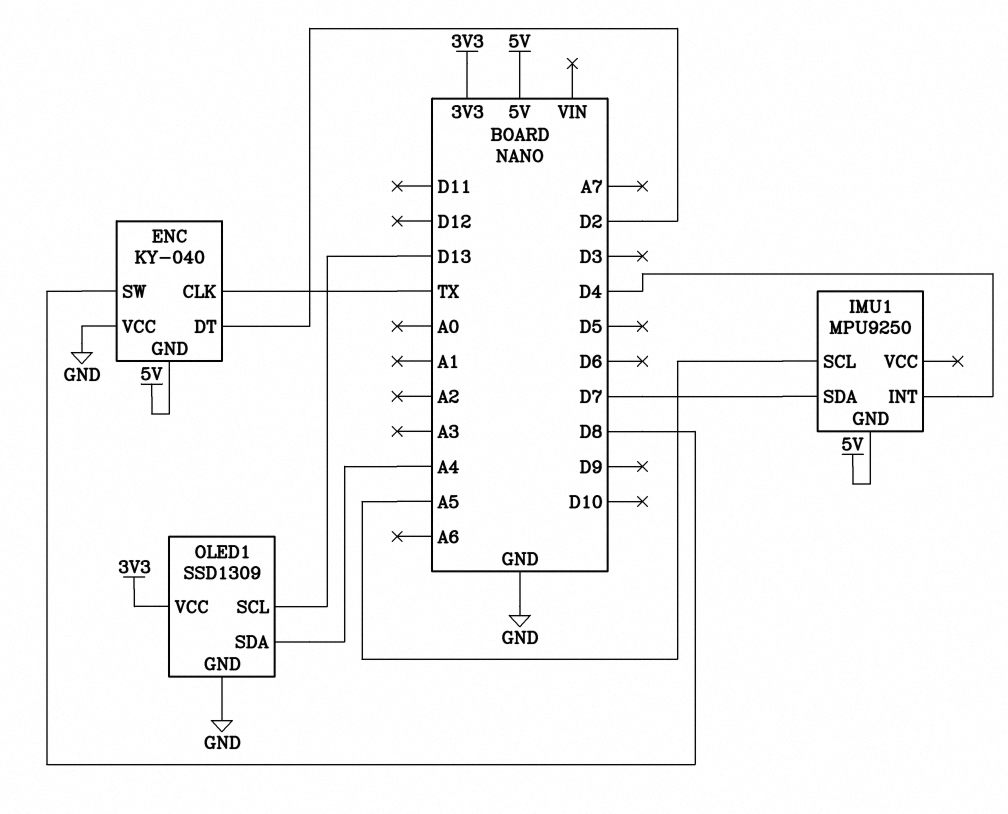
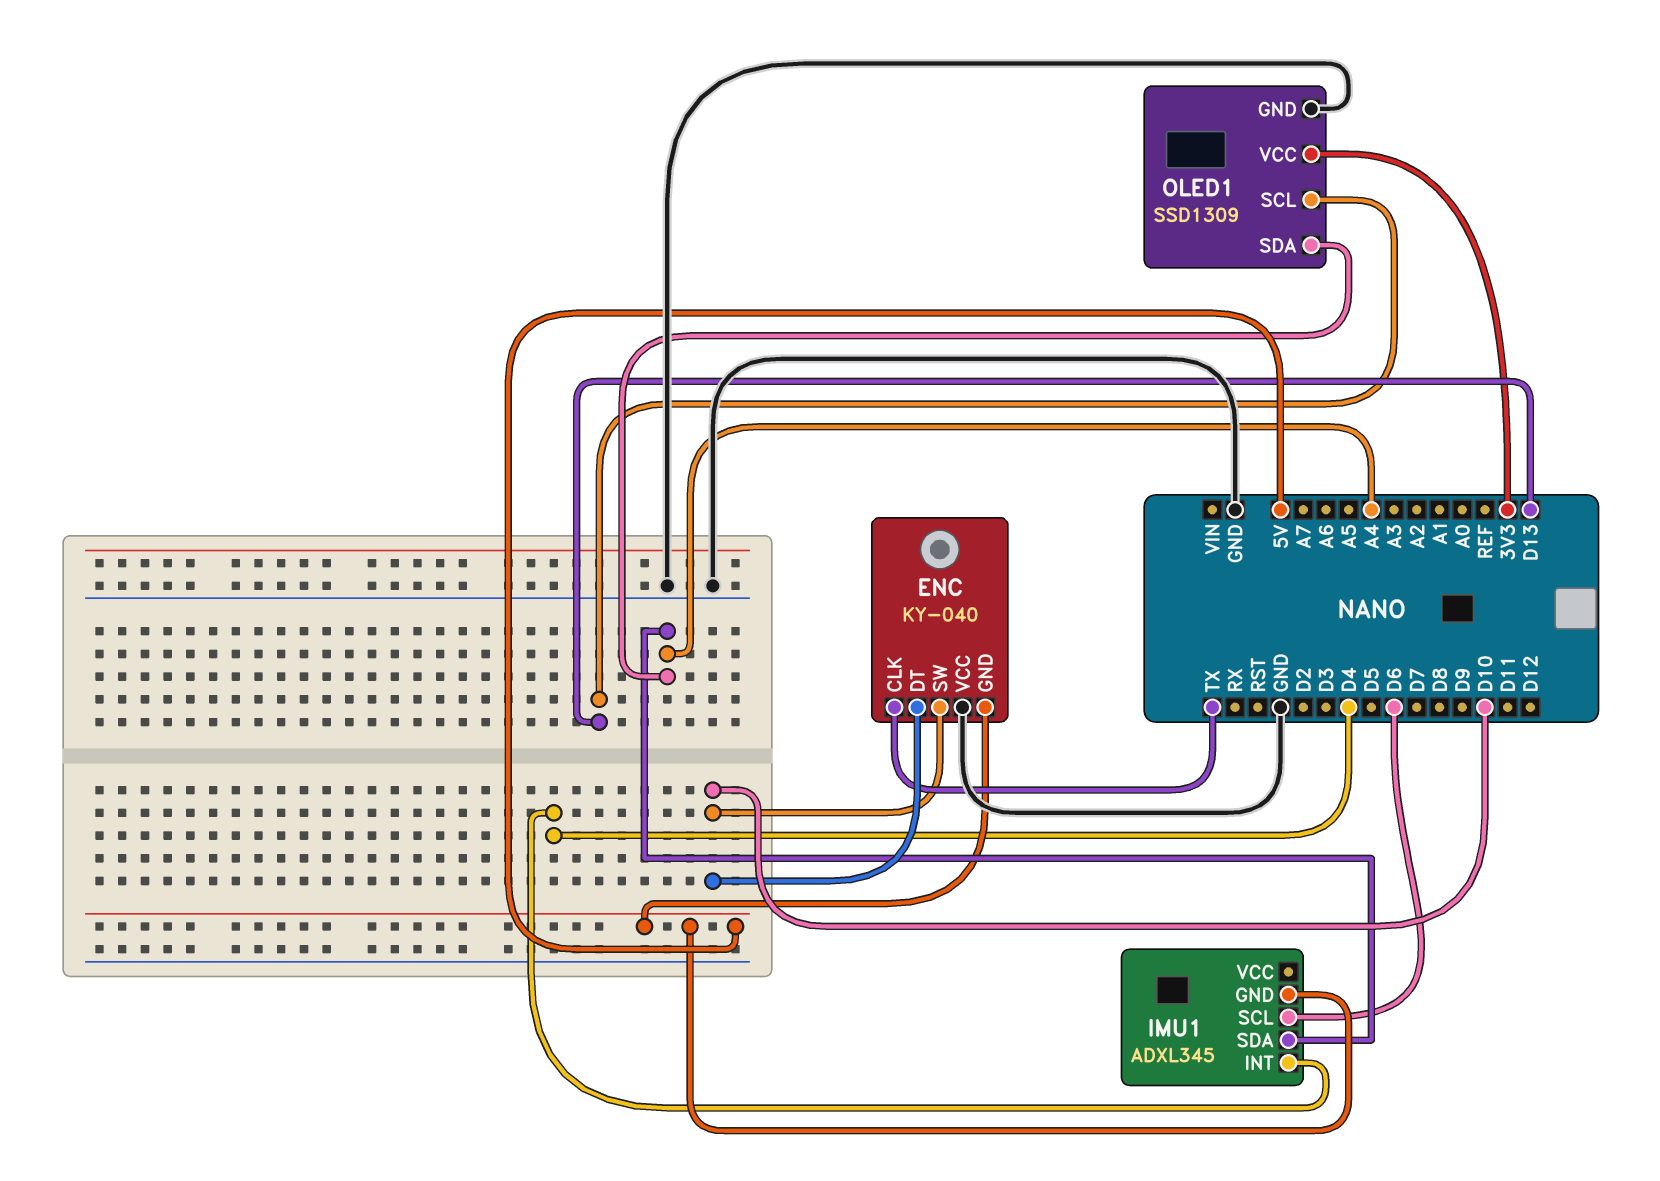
ENC pin DT: D2 -> D10
ENC pin SW: D8 -> D10
IMU1: MPU9250 -> ADXL345
IMU1 pin SCL: A5 -> D6
IMU1 pin SDA: D7 -> A4

